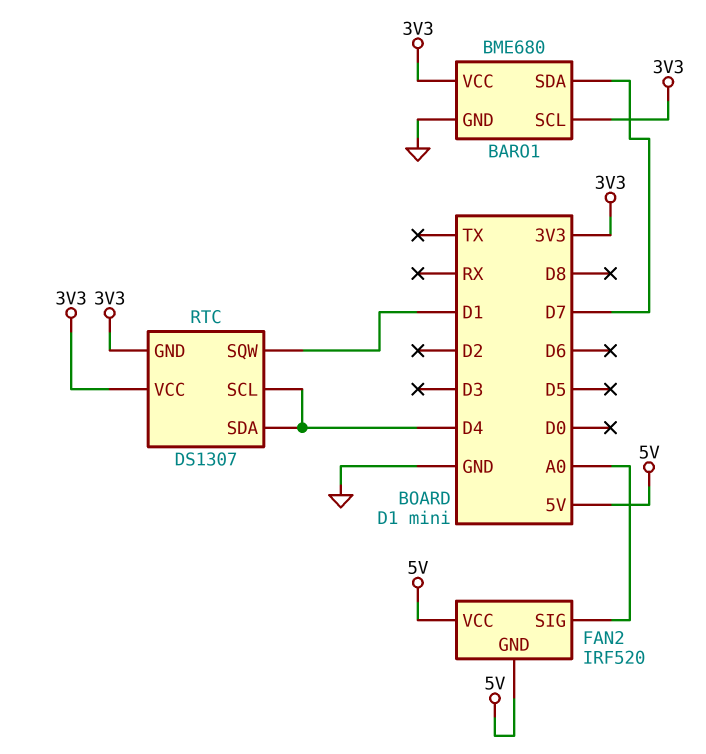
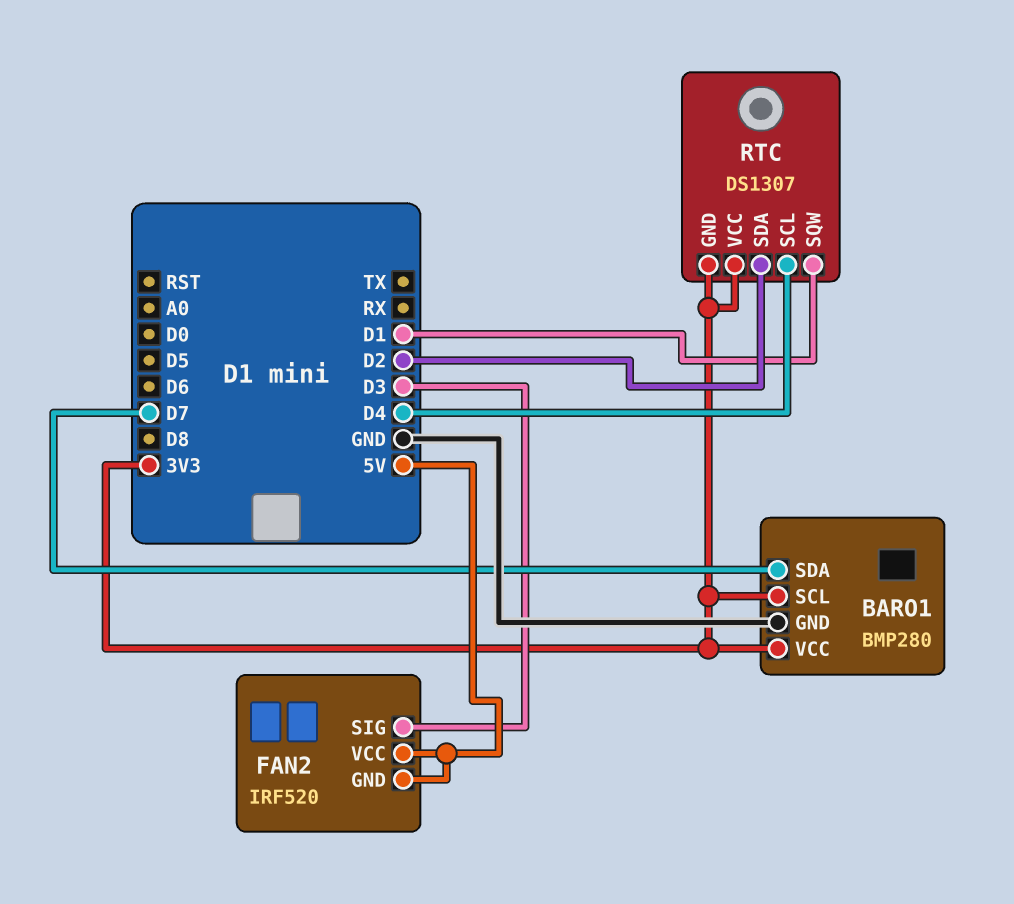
BARO1: BME680 -> BMP280
FAN2 pin SIG: A0 -> D3
RTC pin SDA: D4 -> D2

